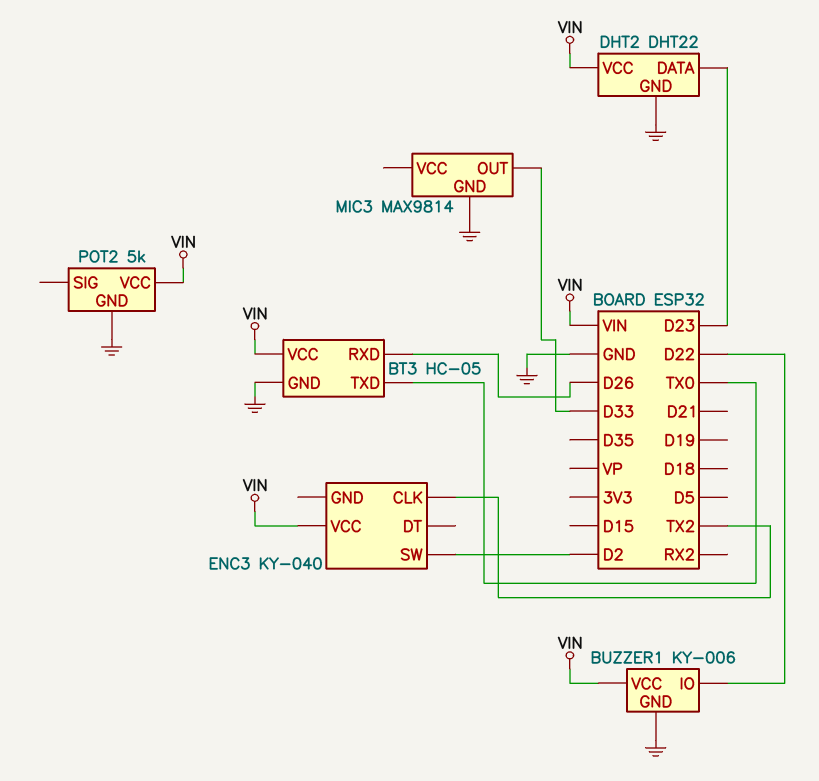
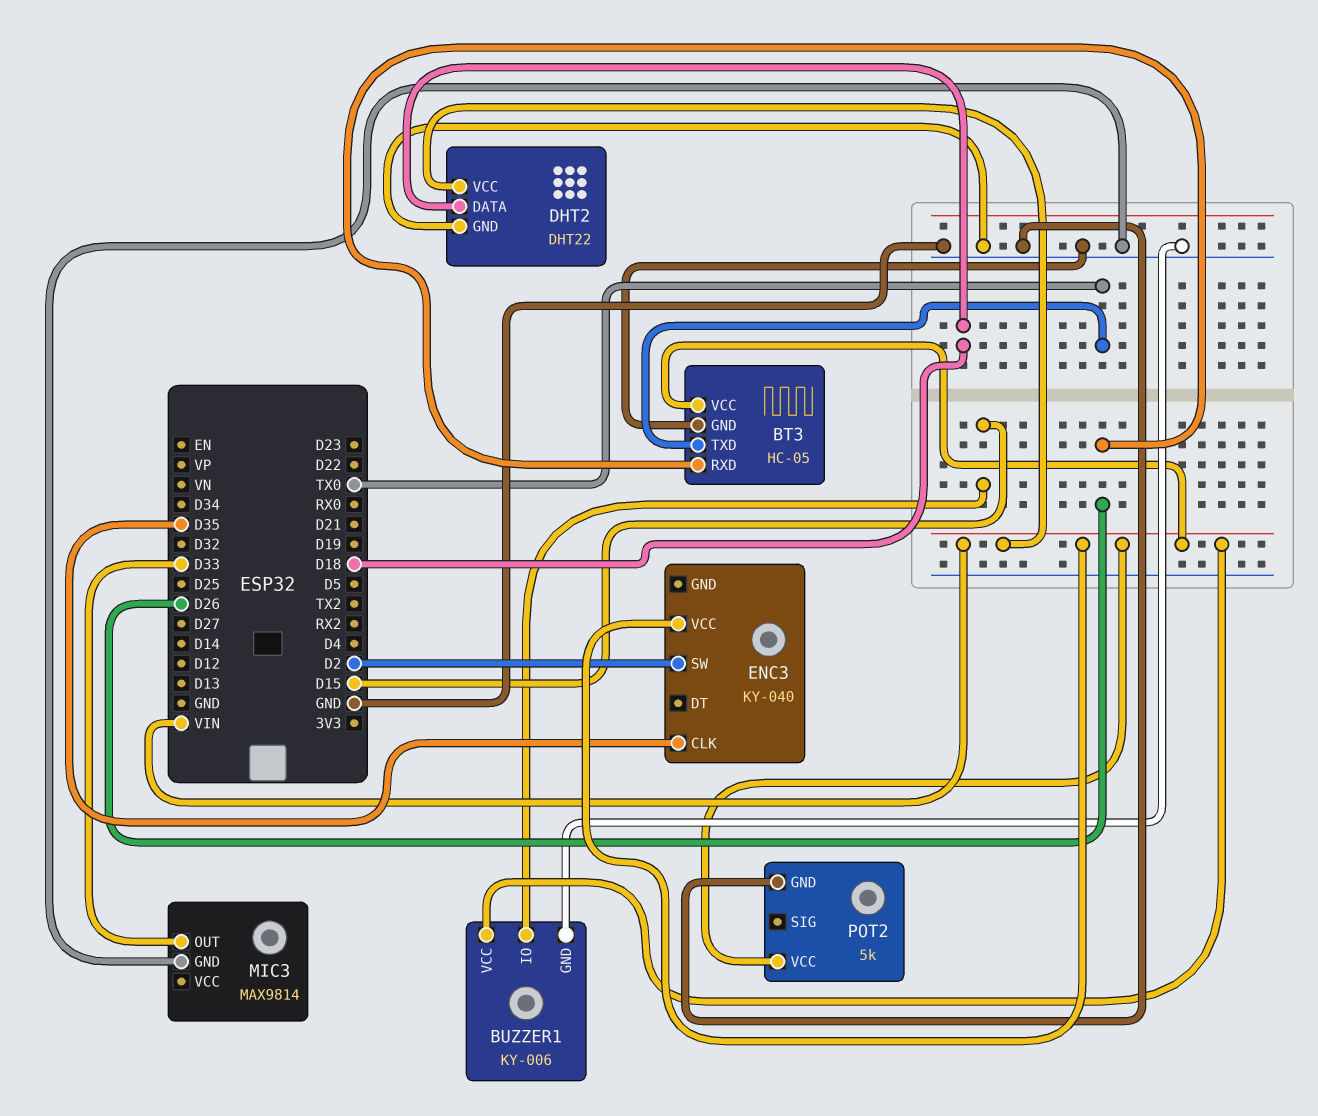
BUZZER1 pin IO: D22 -> D15
DHT2 pin DATA: D23 -> D18
ENC3 pin CLK: TX2 -> D35

